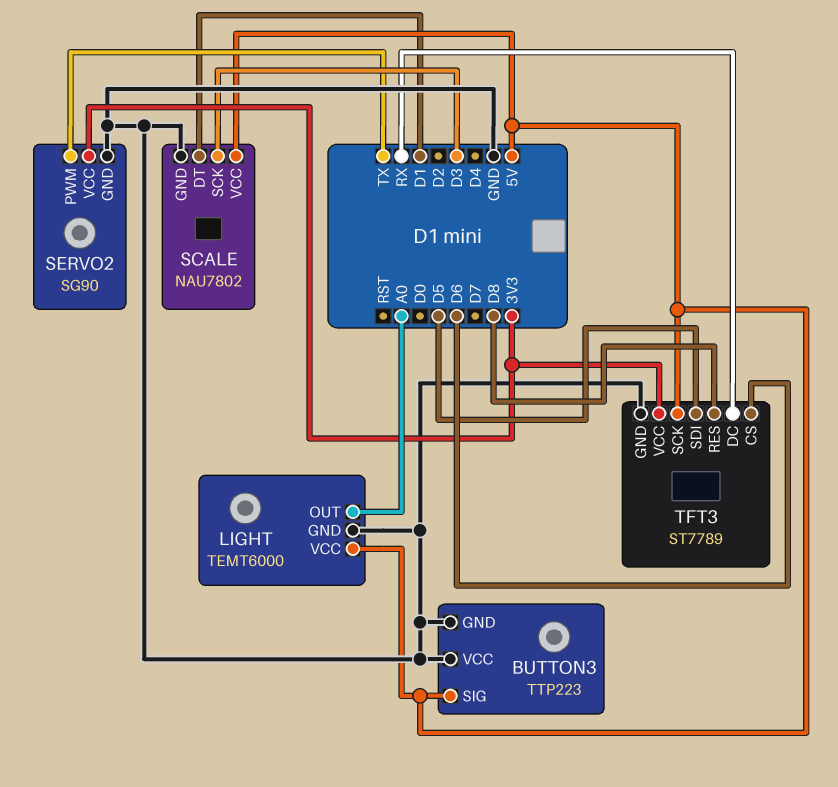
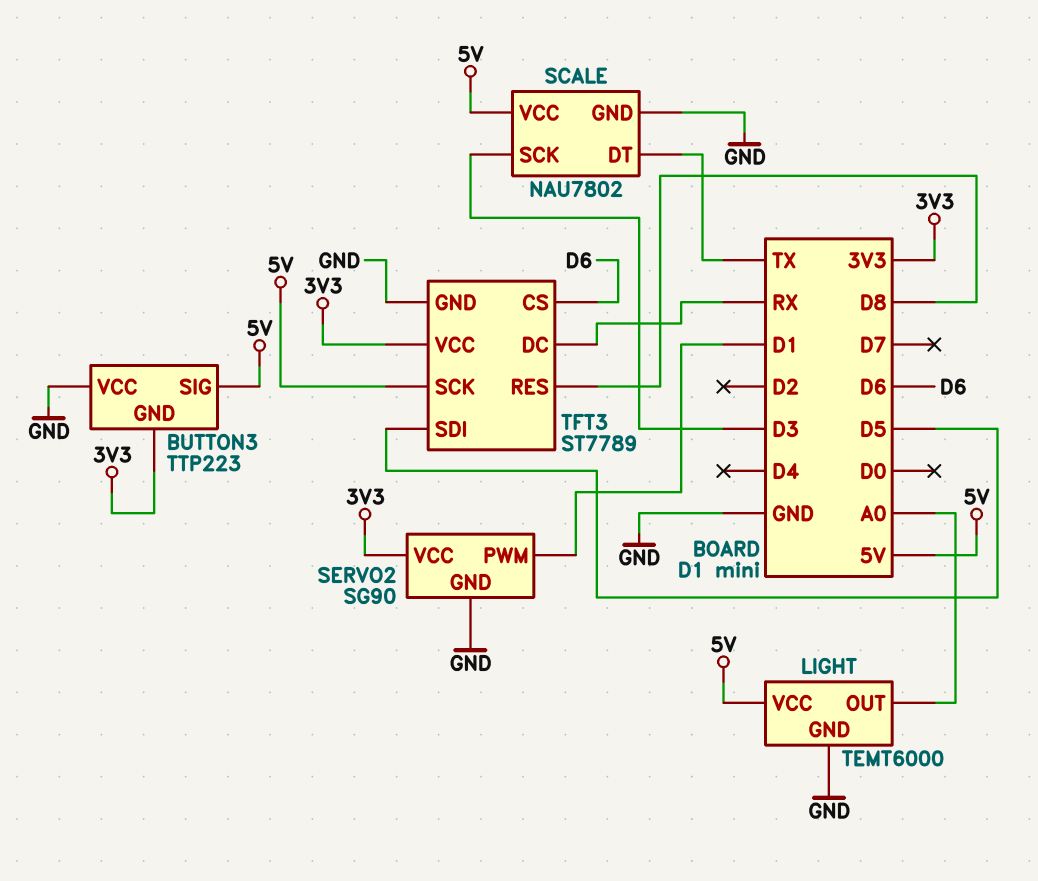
BUTTON3 pin GND: GND -> 3V3
SCALE pin DT: D1 -> TX
SERVO2 pin PWM: TX -> D1

